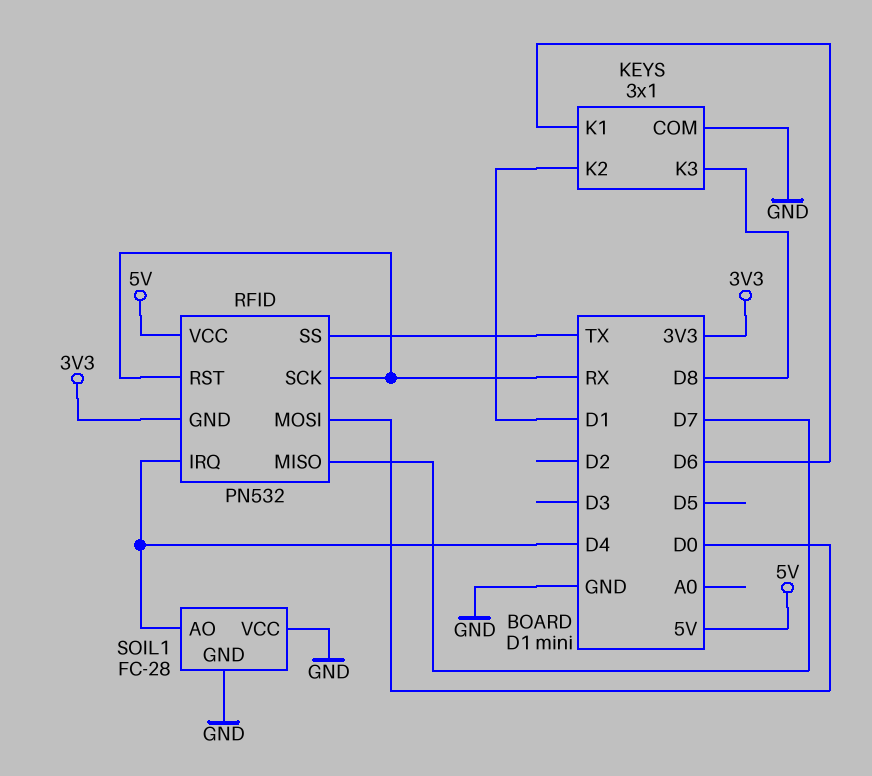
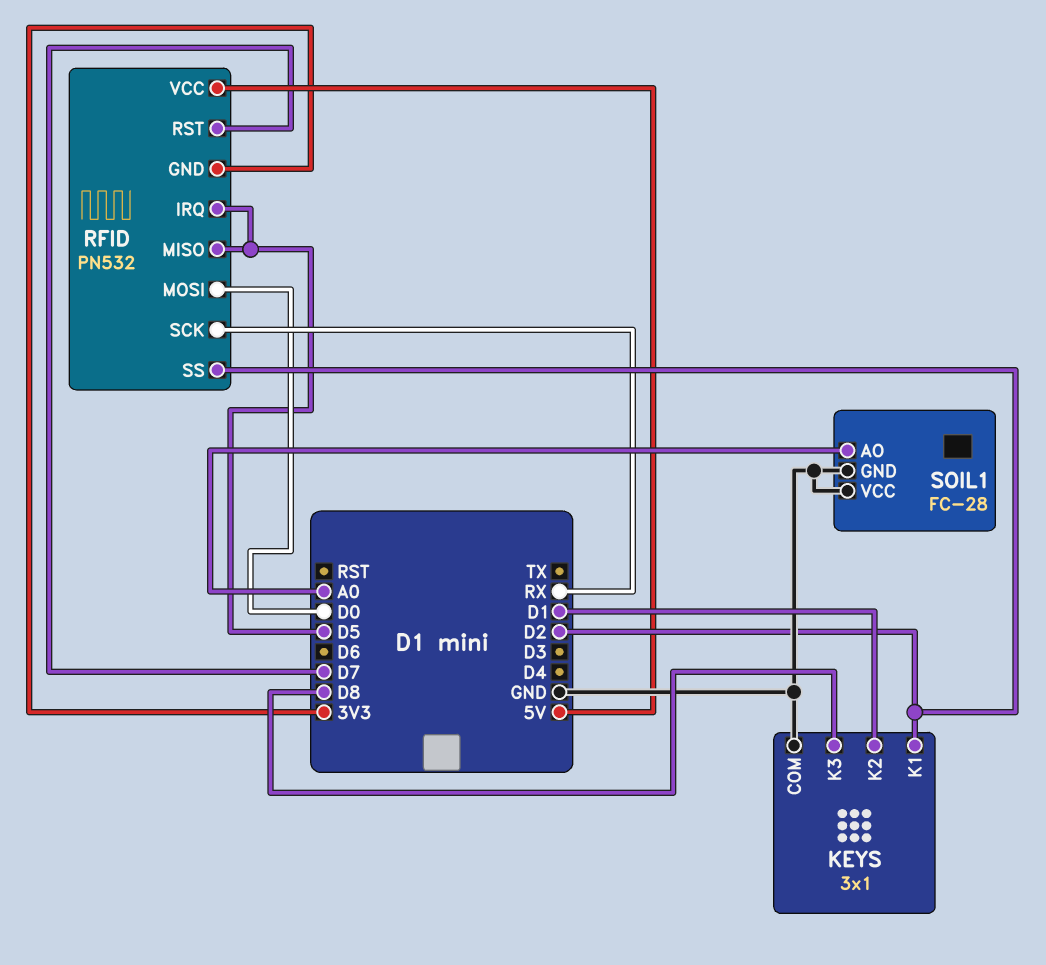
KEYS pin K1: D6 -> D2
RFID pin IRQ: D4 -> D5
RFID pin MISO: D7 -> D5
RFID pin RST: RX -> D7
RFID pin SS: TX -> D2
SOIL1 pin AO: D4 -> A0

